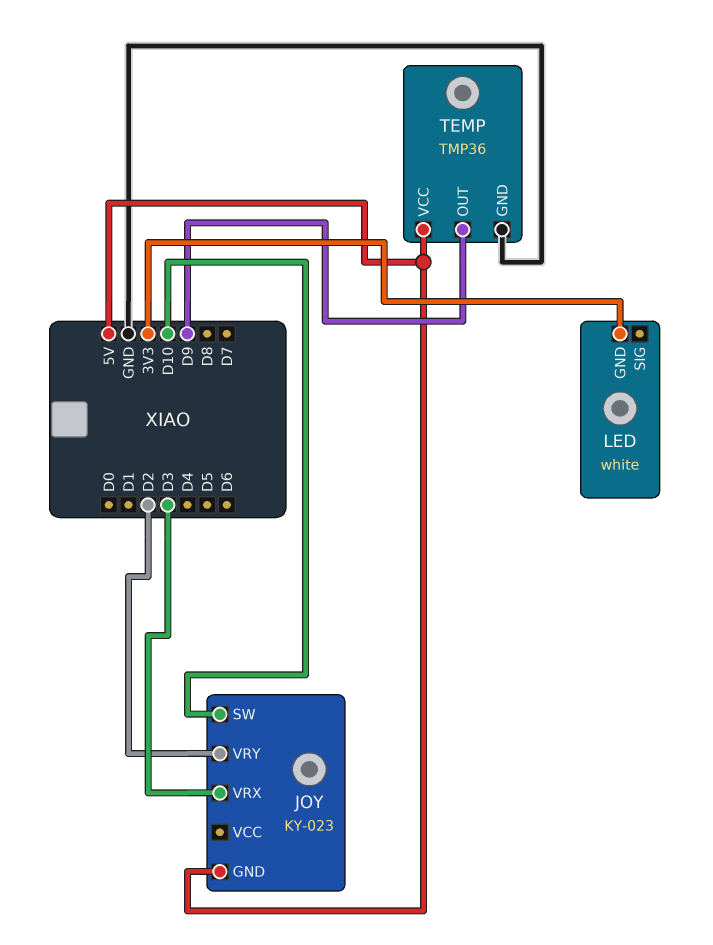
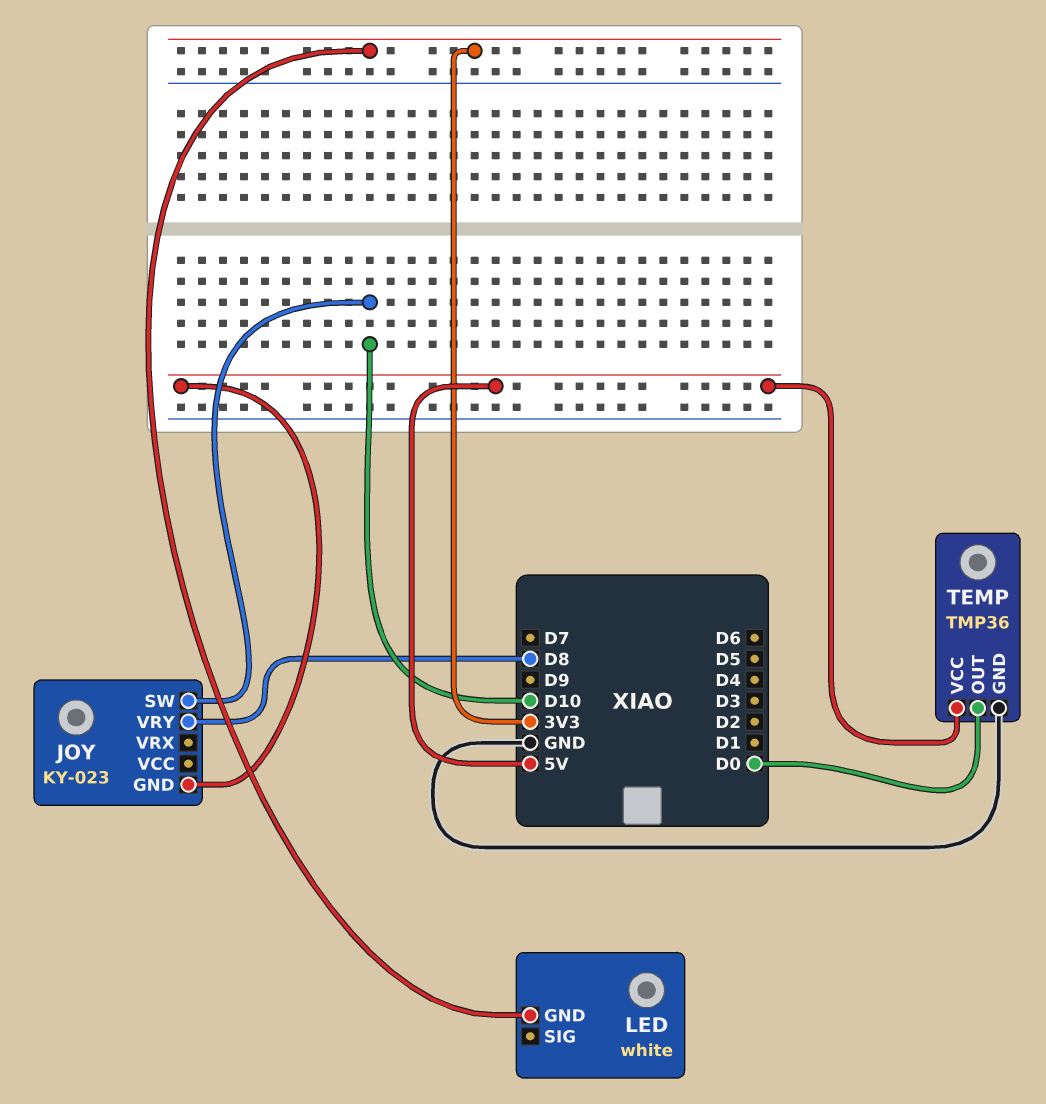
JOY pin VRX: D3 -> none
JOY pin VRY: D2 -> D8
TEMP pin OUT: D9 -> D0

